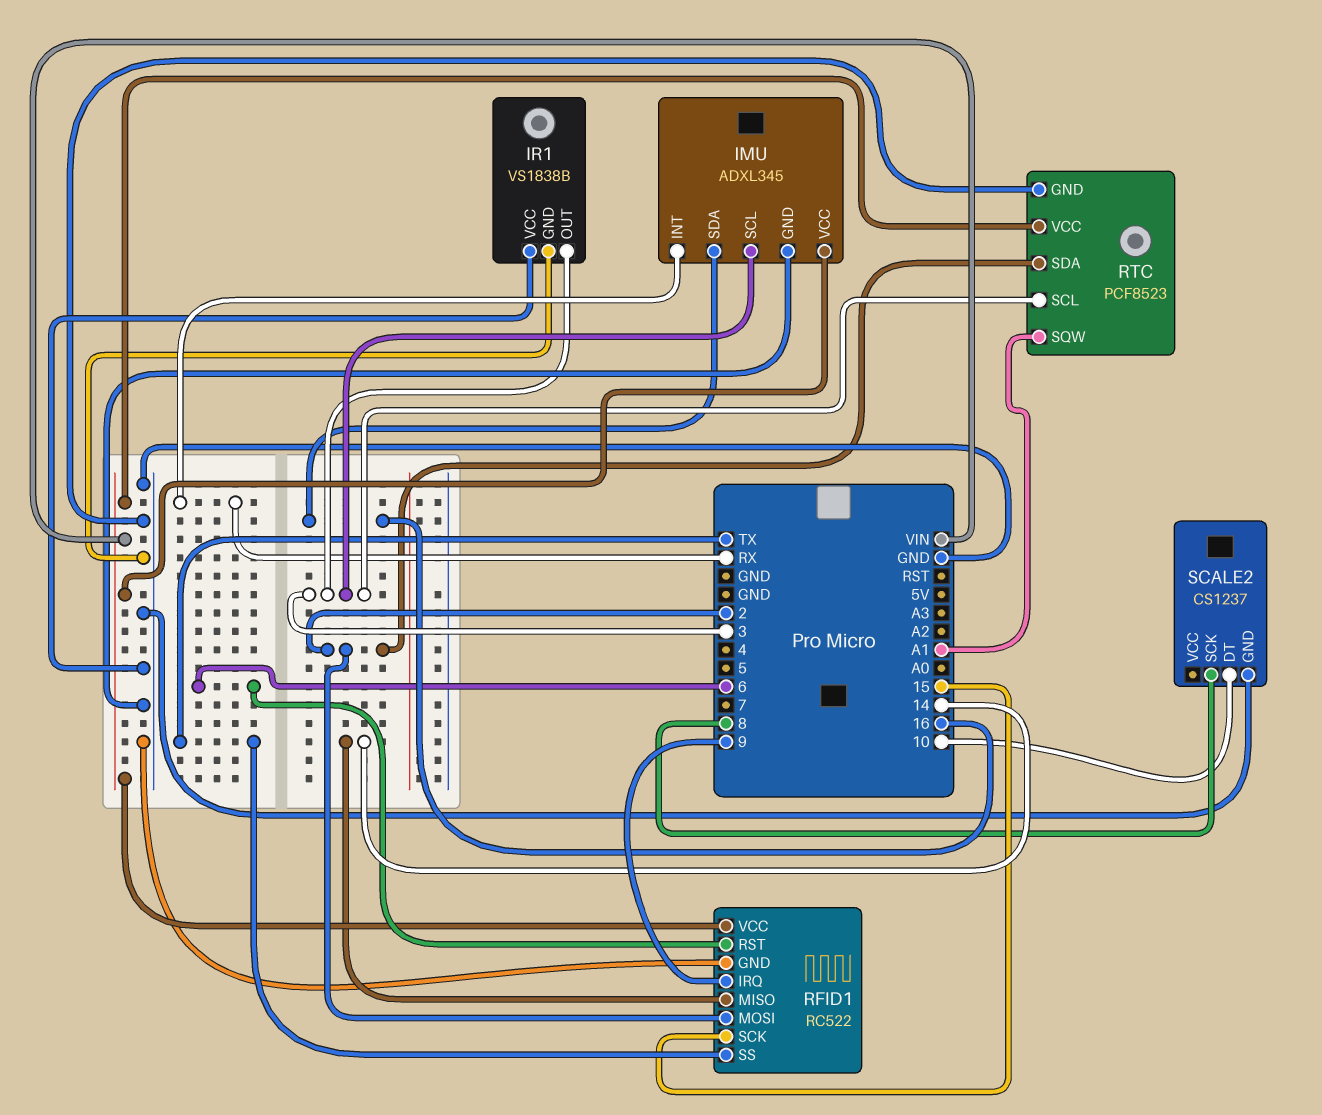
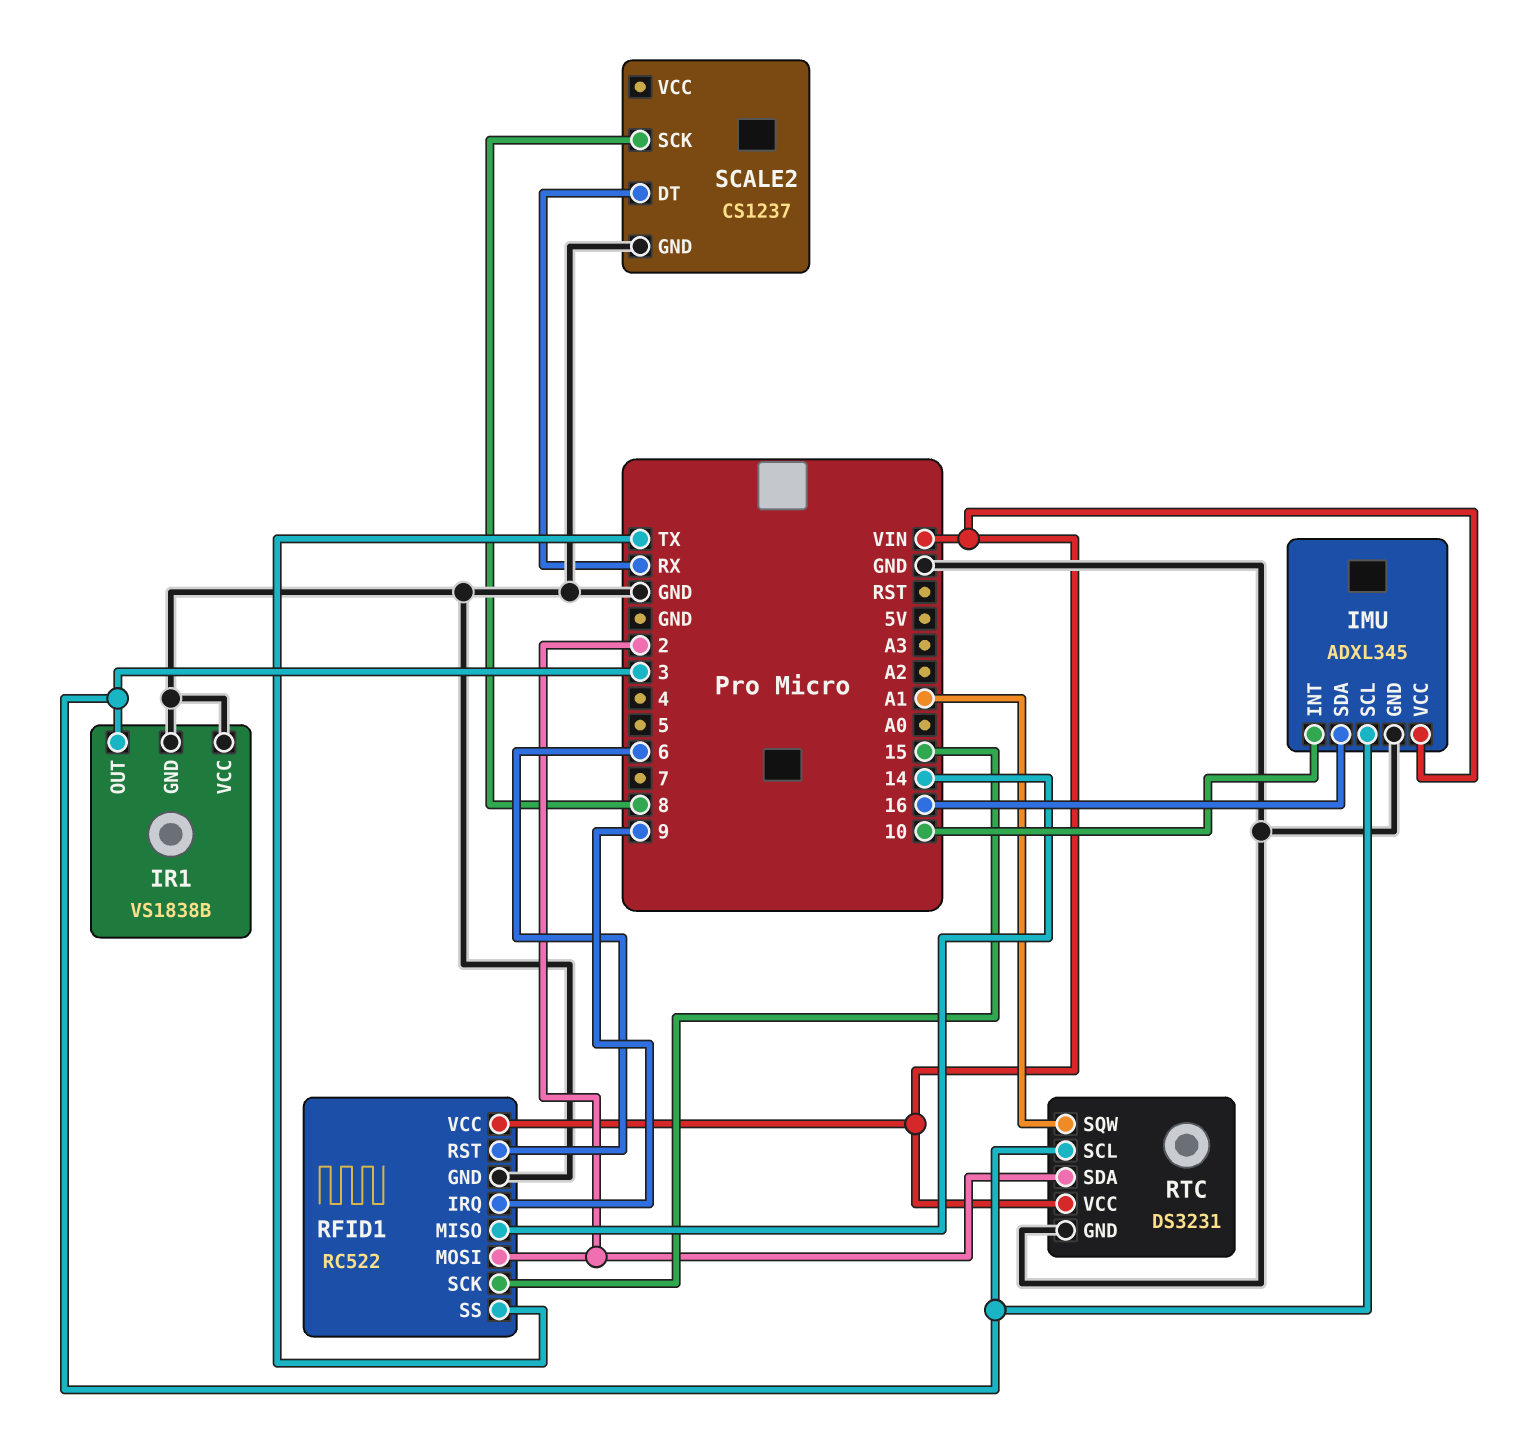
IMU pin INT: RX -> 10
RTC: PCF8523 -> DS3231
SCALE2 pin DT: 10 -> RX

